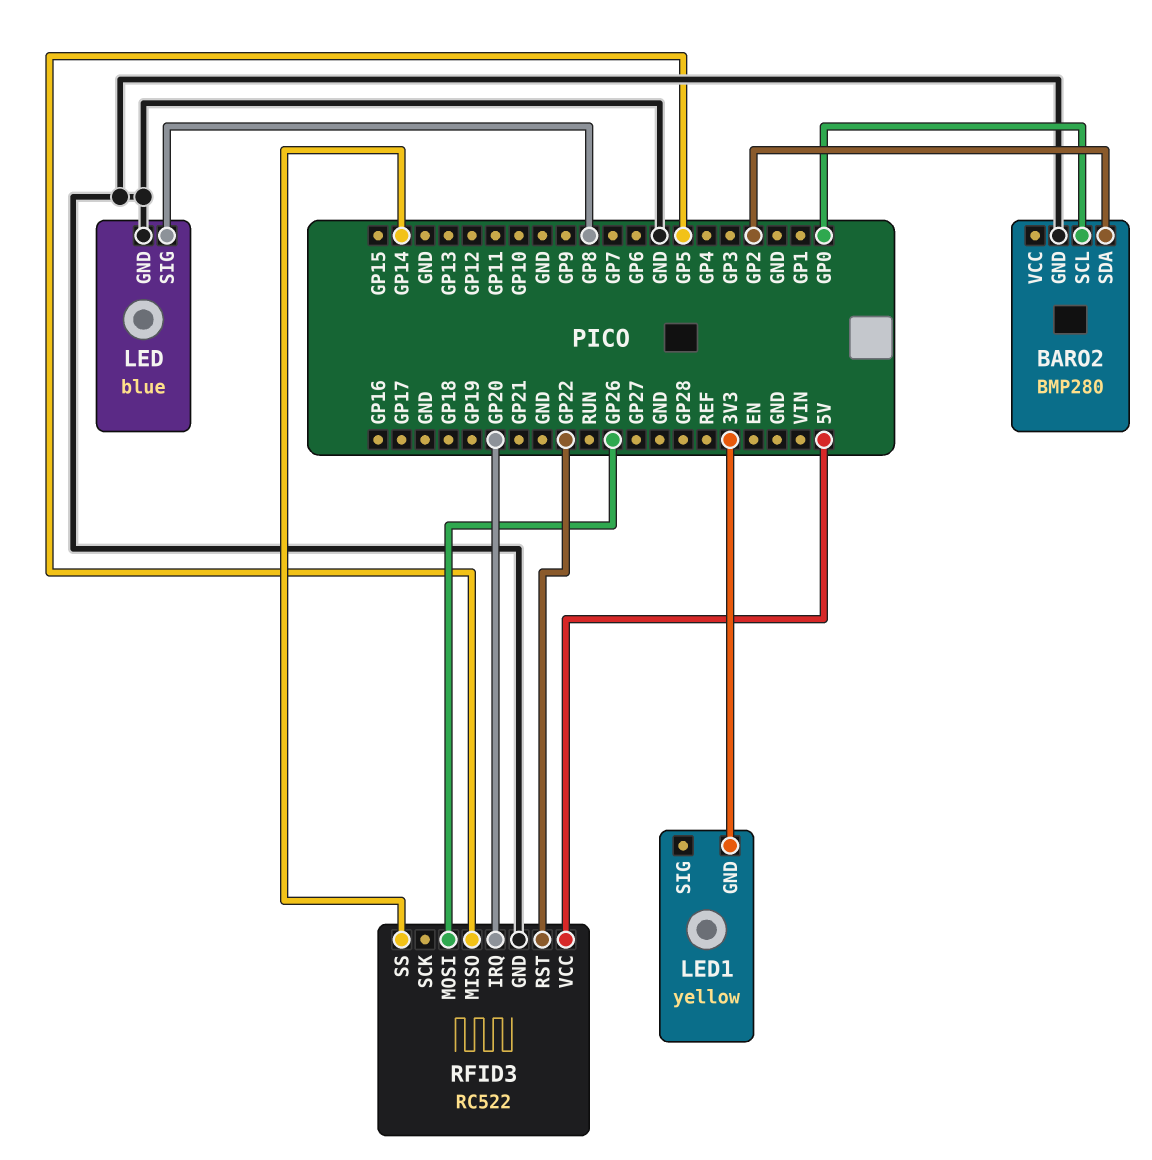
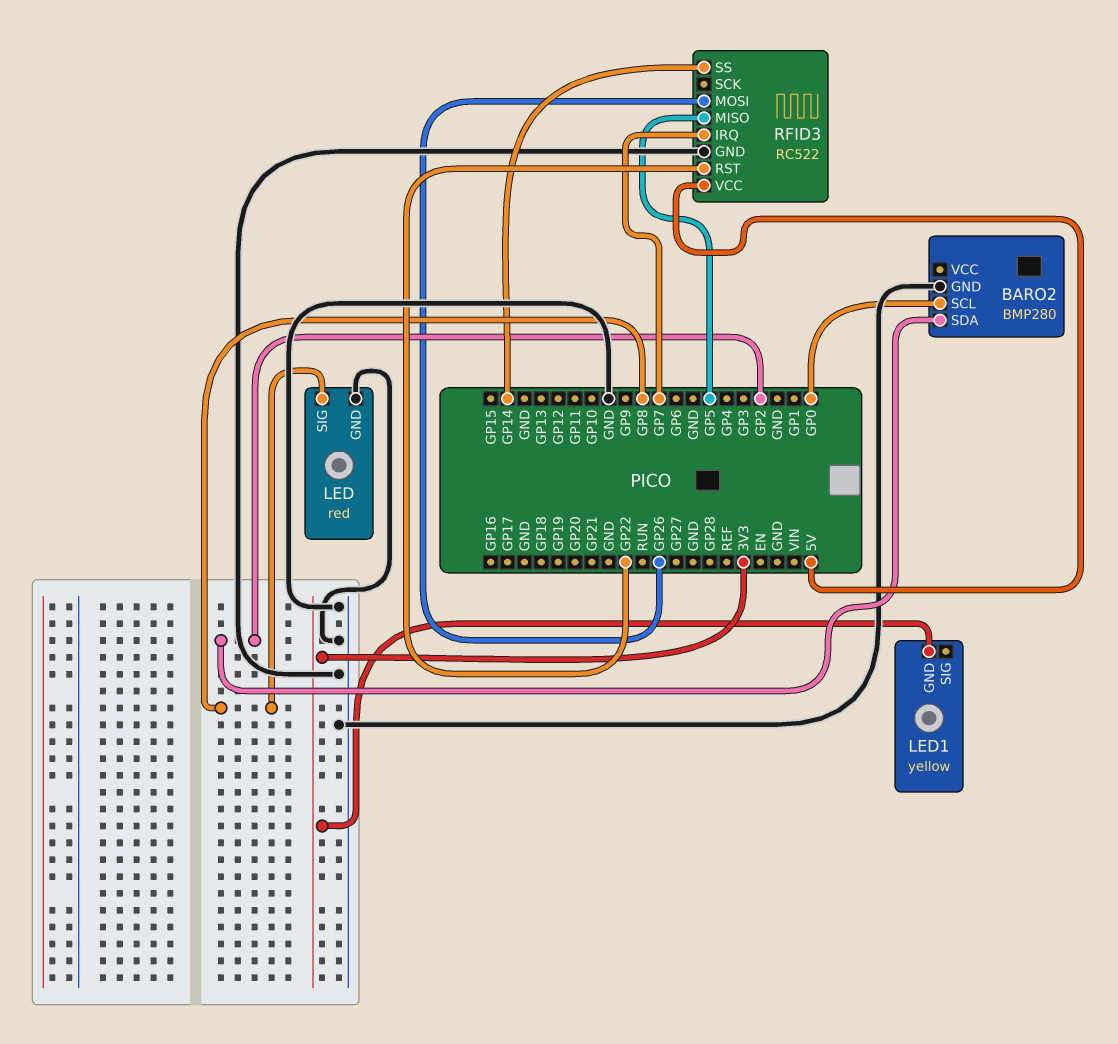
LED: blue -> red
RFID3 pin IRQ: GP20 -> GP7

